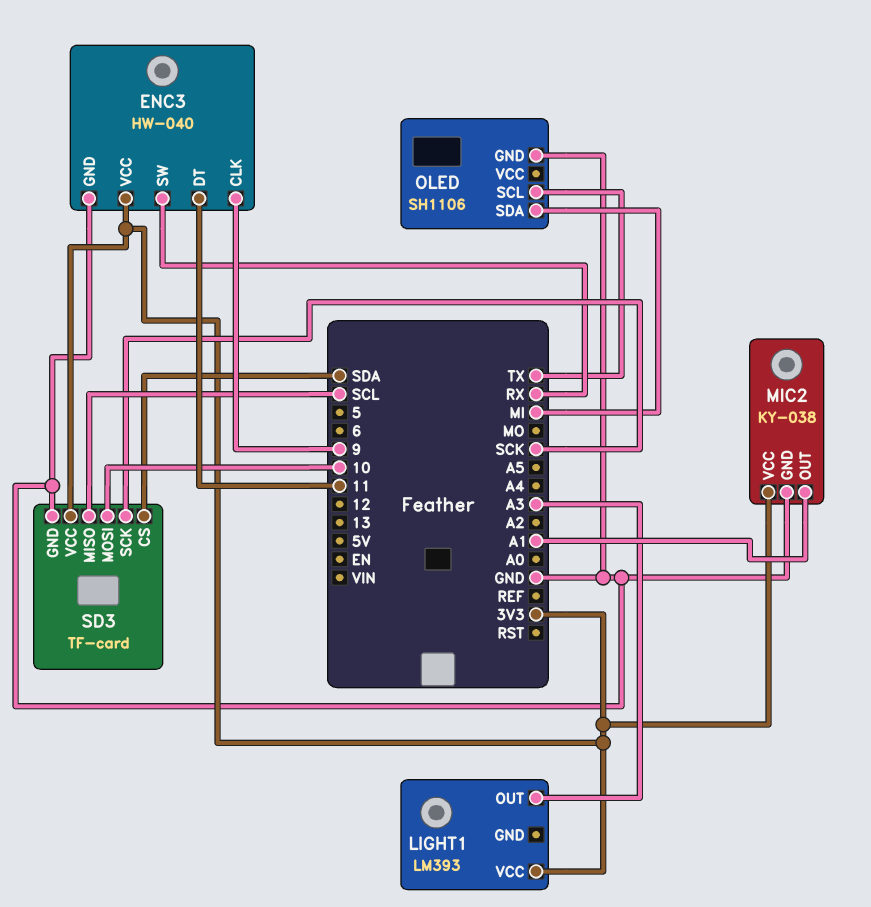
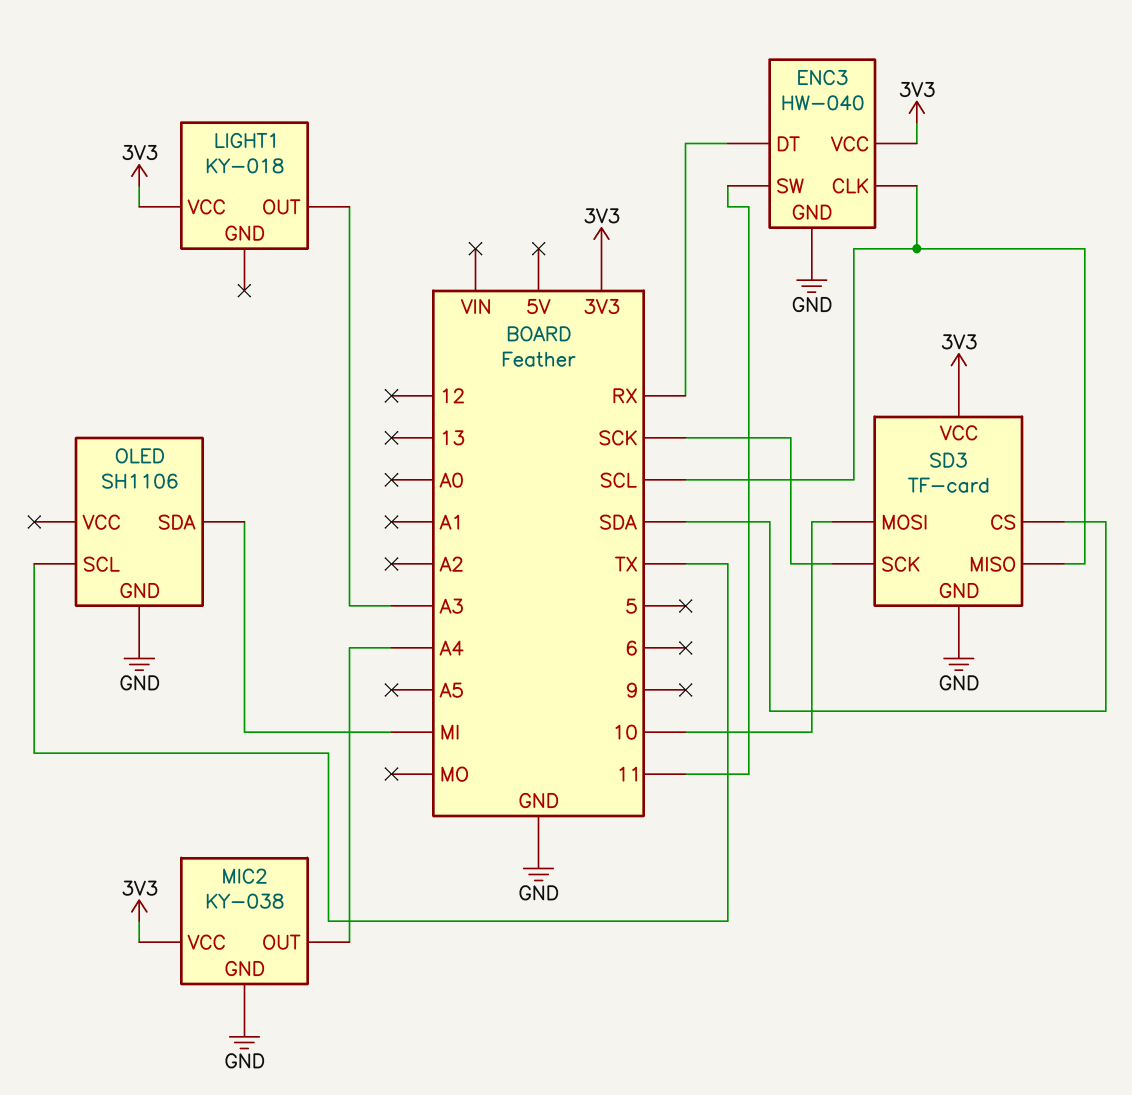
ENC3 pin CLK: 9 -> SCL
ENC3 pin DT: 11 -> RX
ENC3 pin SW: RX -> 11
LIGHT1: LM393 -> KY-018
MIC2 pin OUT: A1 -> A4

